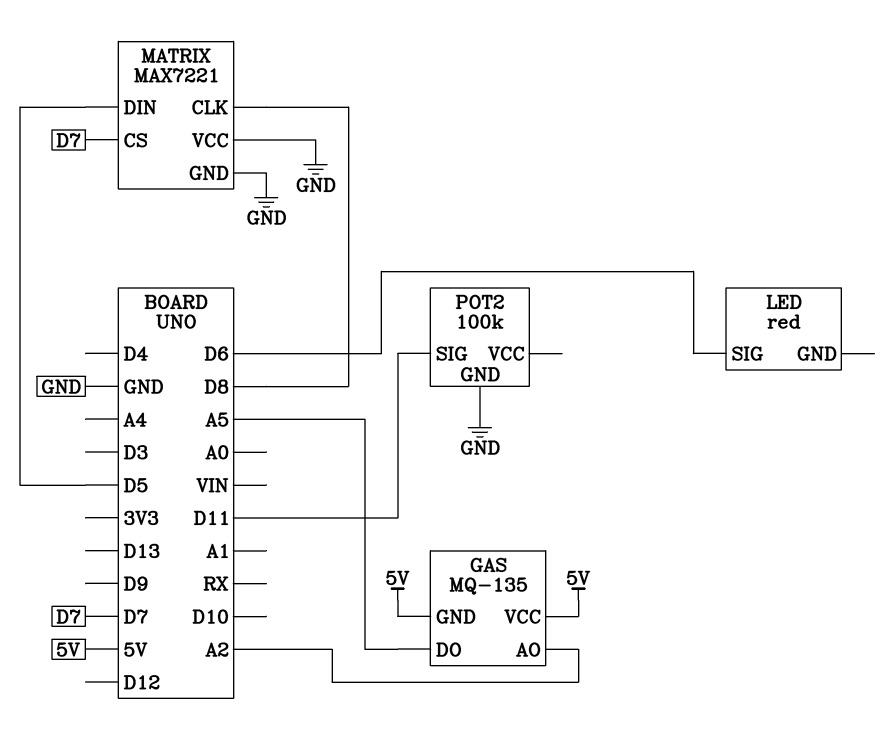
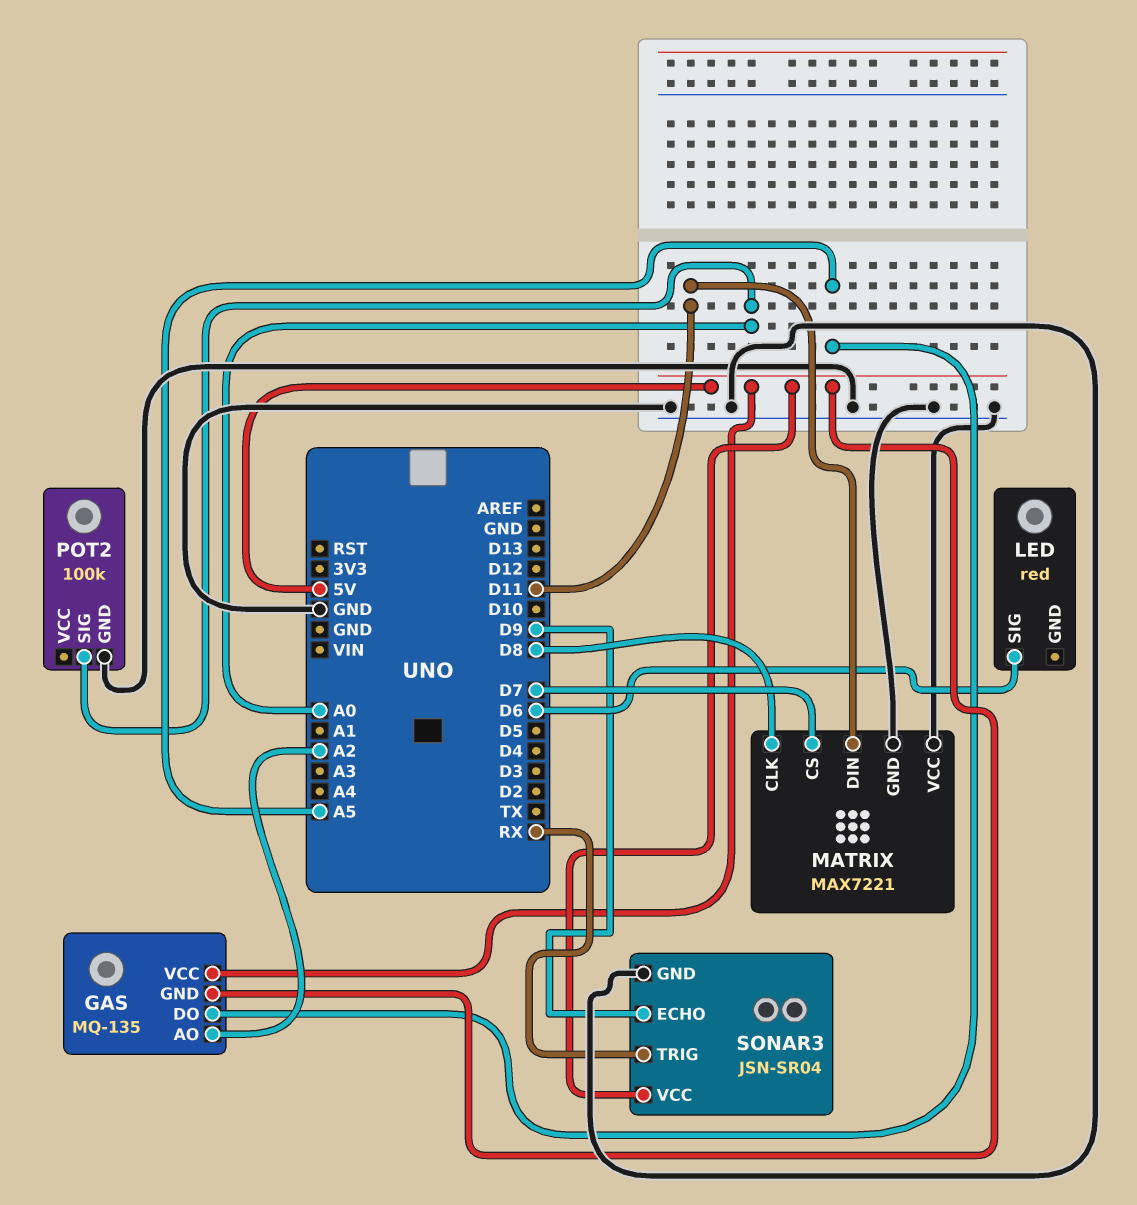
MATRIX pin DIN: D5 -> D11
POT2 pin SIG: D11 -> A0
SONAR3: none -> JSN-SR04
SONAR3 pin ECHO: none -> D9
SONAR3 pin GND: none -> GND
SONAR3 pin TRIG: none -> RX
SONAR3 pin VCC: none -> 5V

